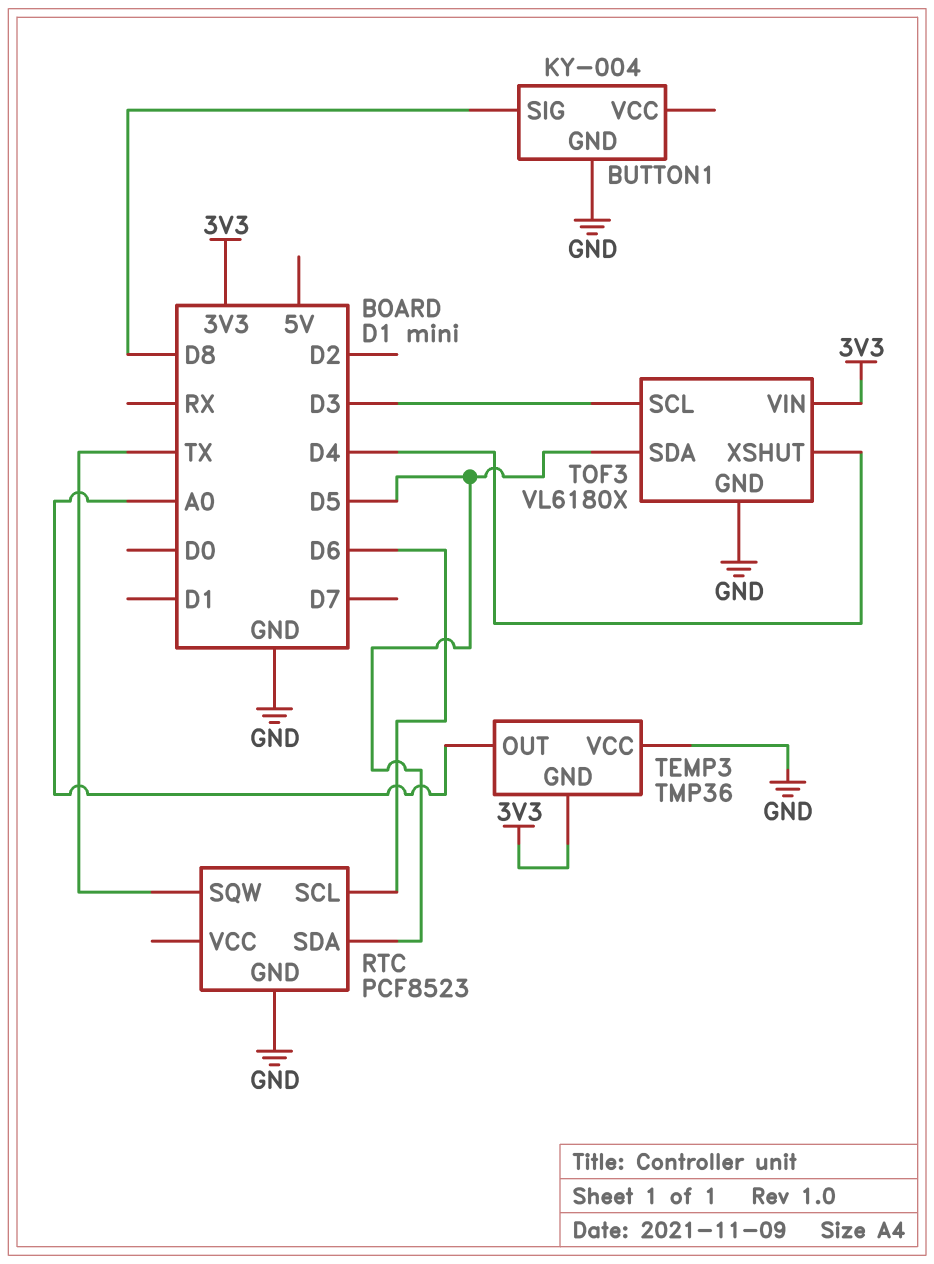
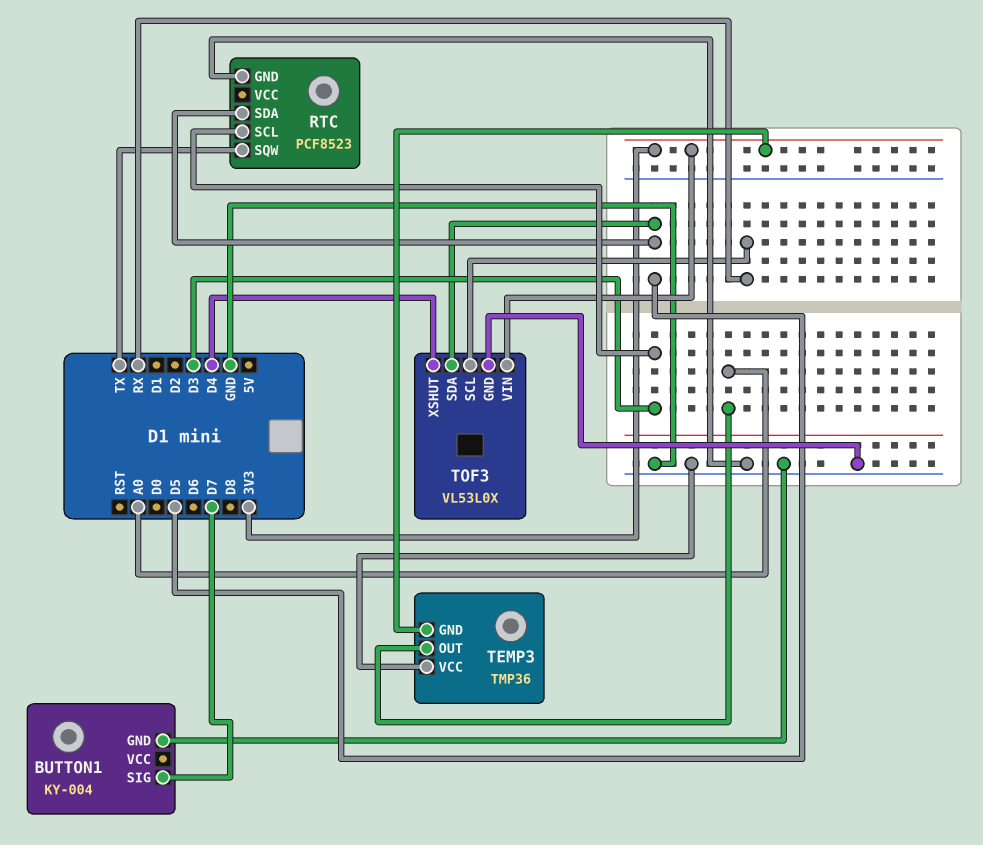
BUTTON1 pin SIG: D8 -> D7
RTC pin SCL: D6 -> D3
TOF3: VL6180X -> VL53L0X
TOF3 pin SCL: D3 -> RX

